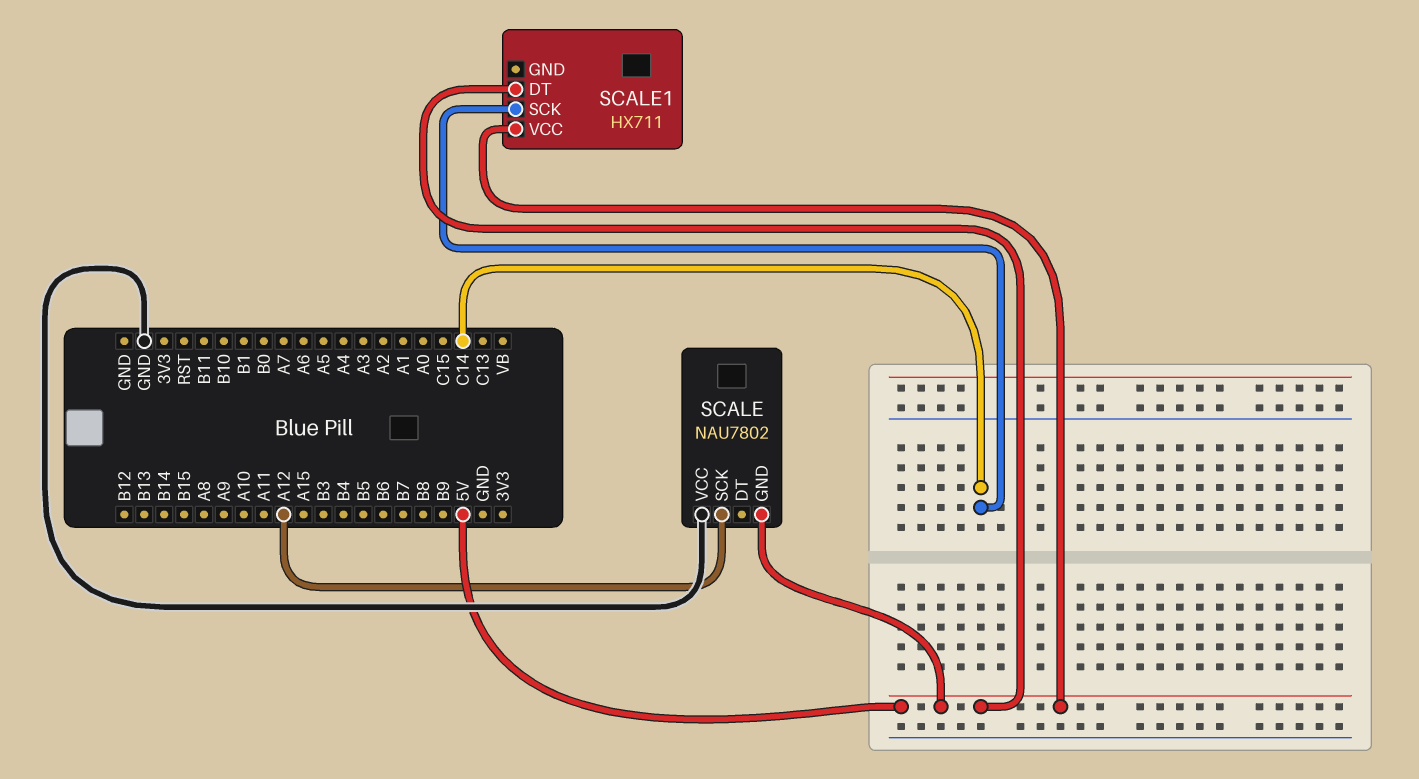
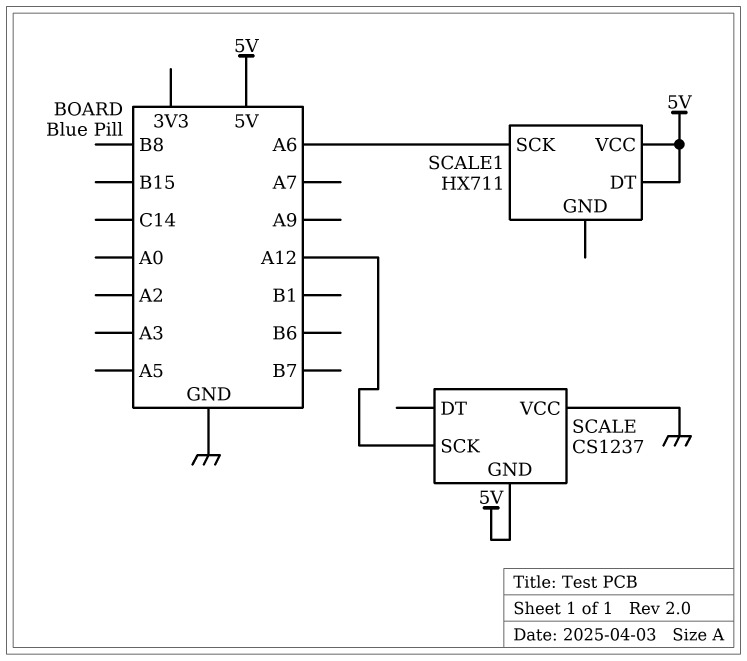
SCALE: NAU7802 -> CS1237
SCALE1 pin SCK: C14 -> A6

